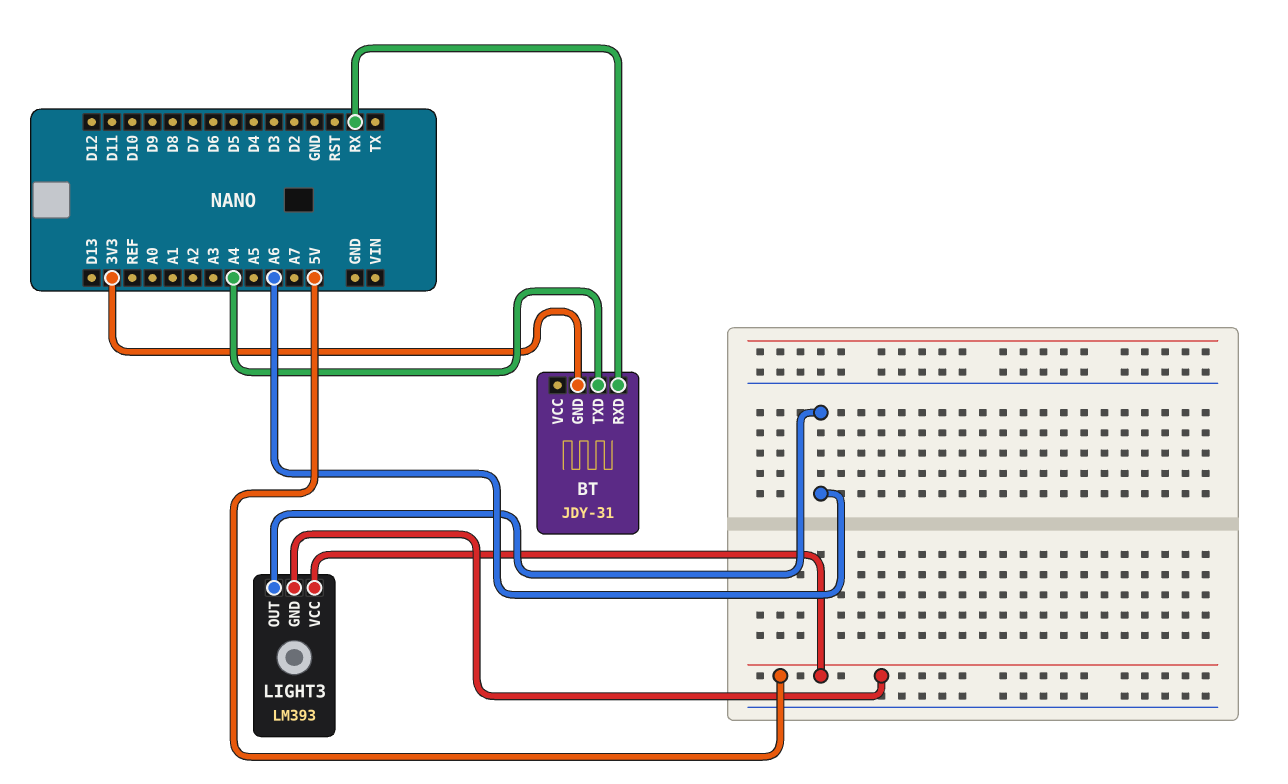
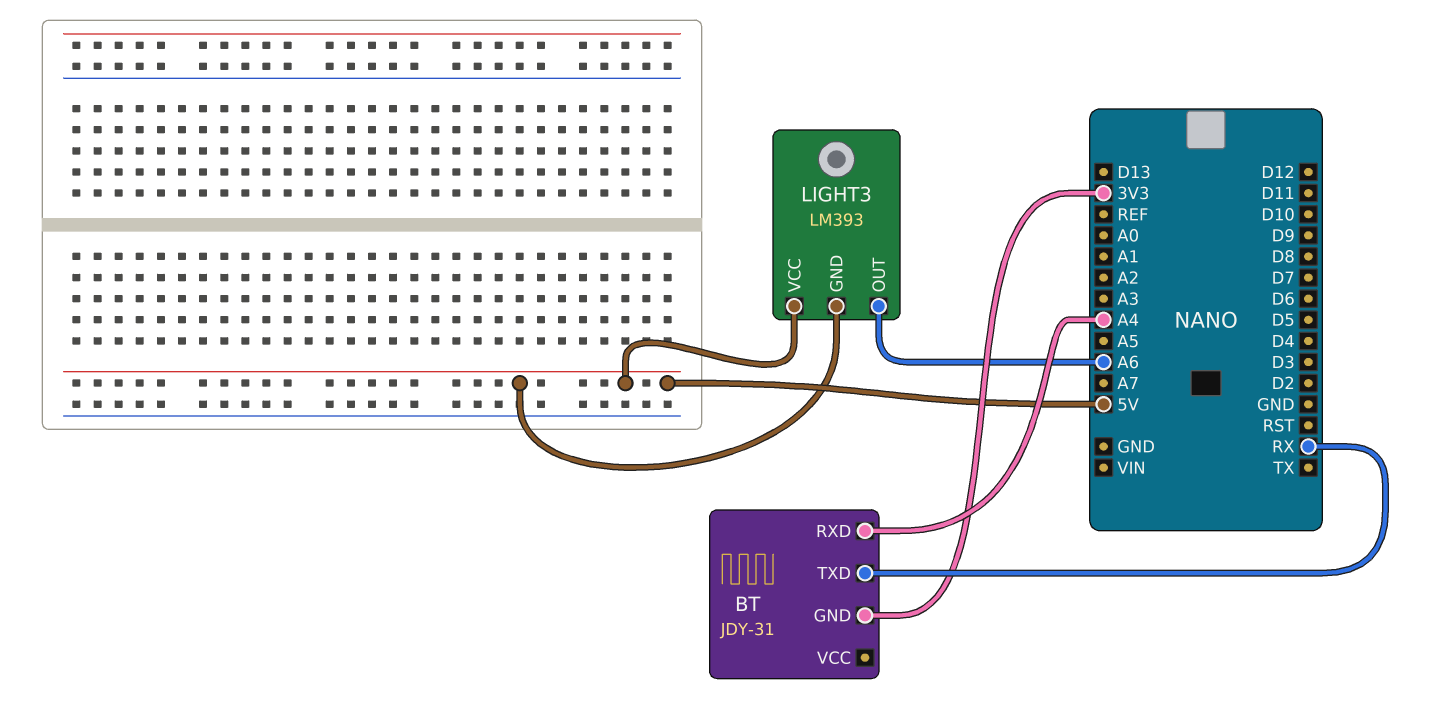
BT pin RXD: RX -> A4
BT pin TXD: A4 -> RX

